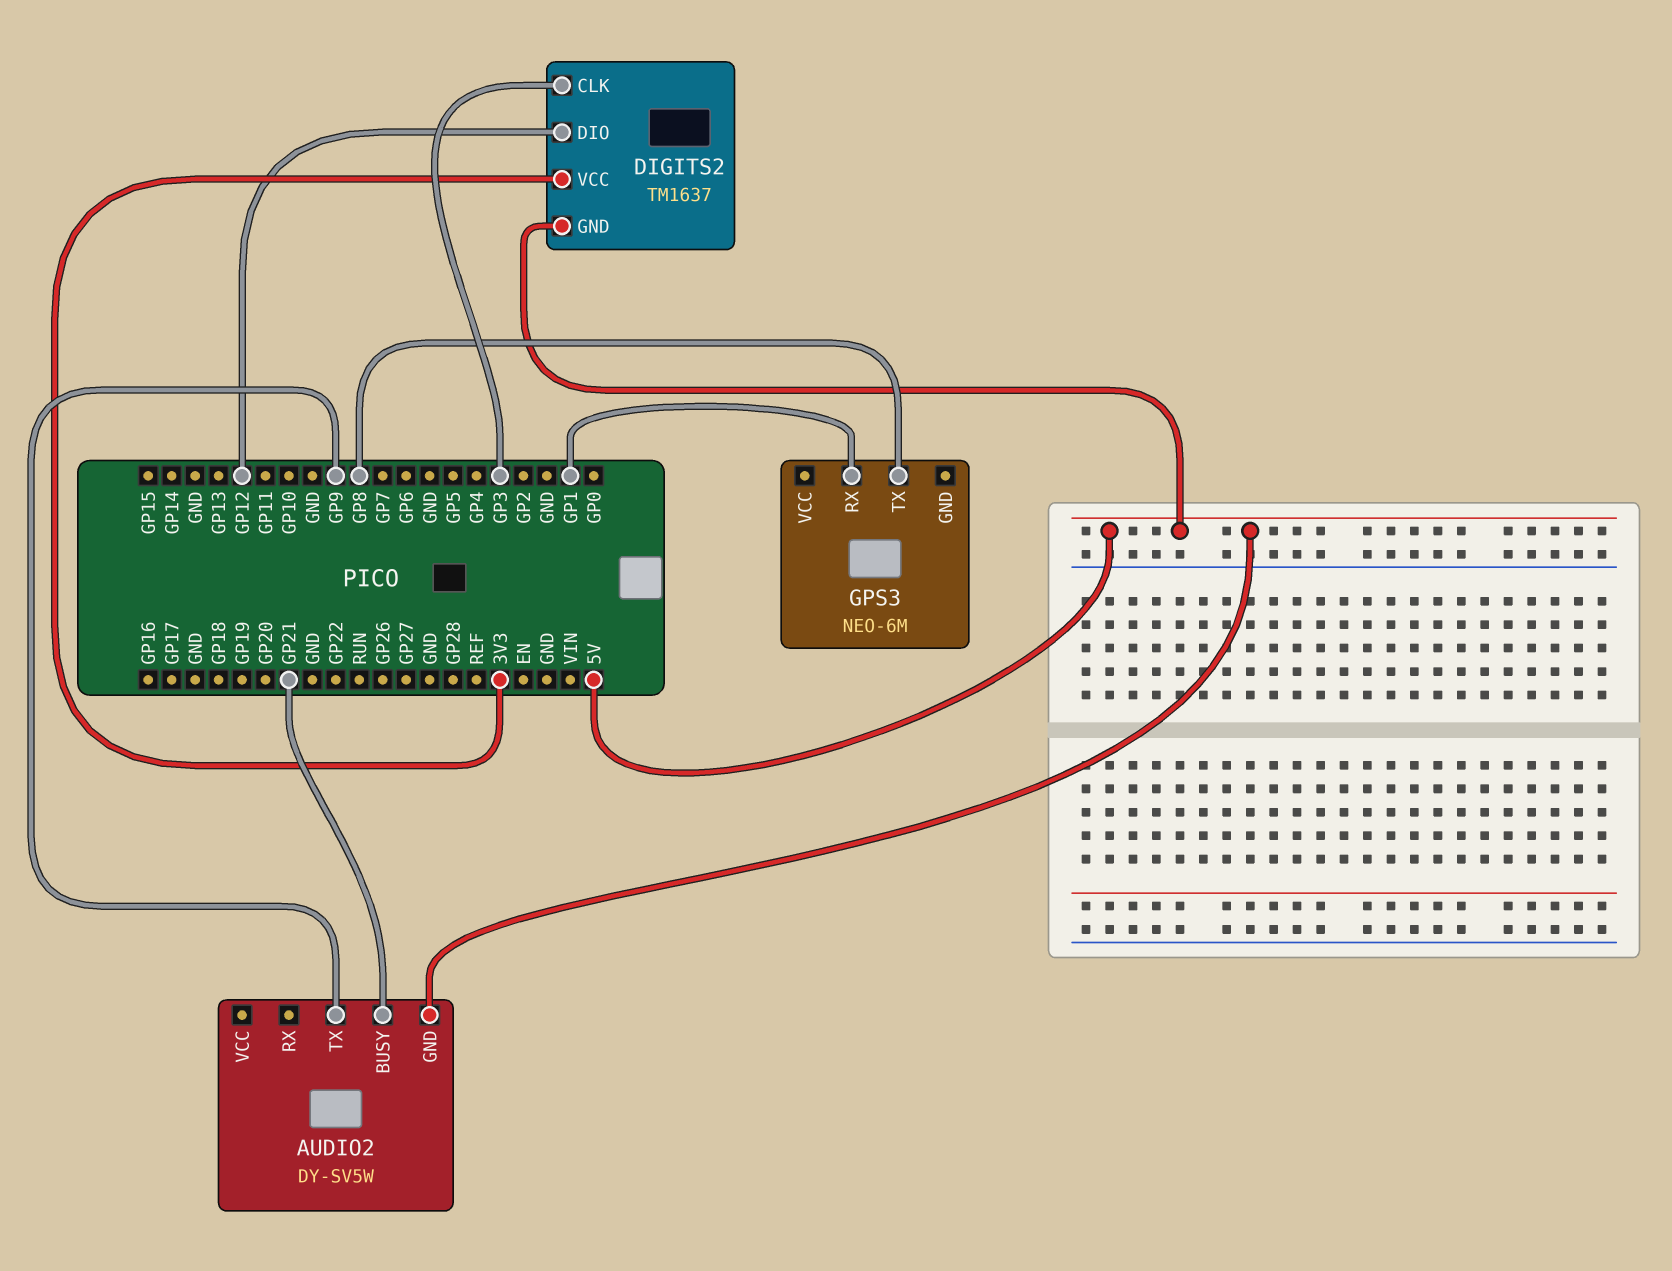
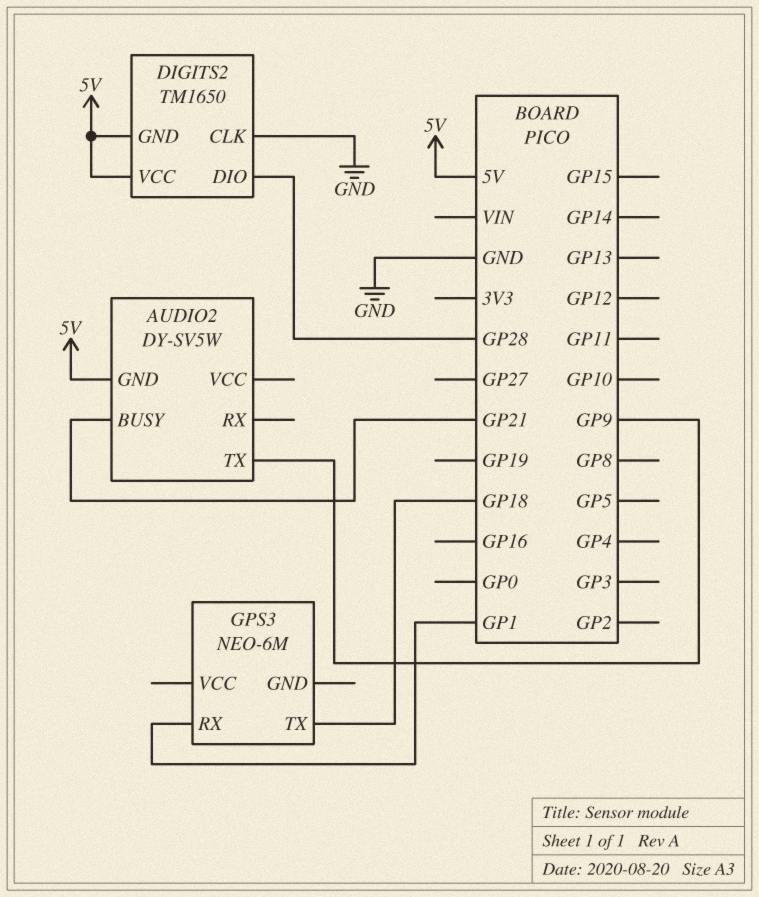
DIGITS2: TM1637 -> TM1650
DIGITS2 pin CLK: GP3 -> GND
DIGITS2 pin DIO: GP12 -> GP28
DIGITS2 pin VCC: 3V3 -> 5V
GPS3 pin TX: GP8 -> GP18

